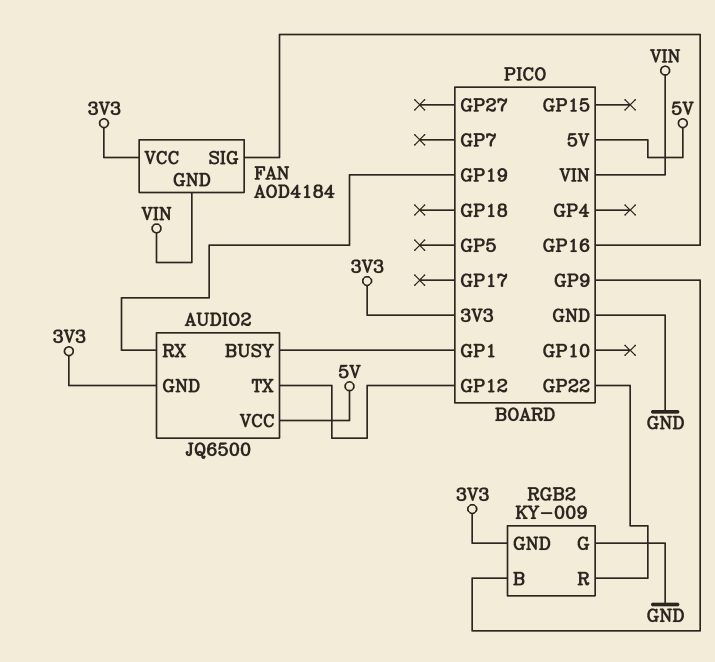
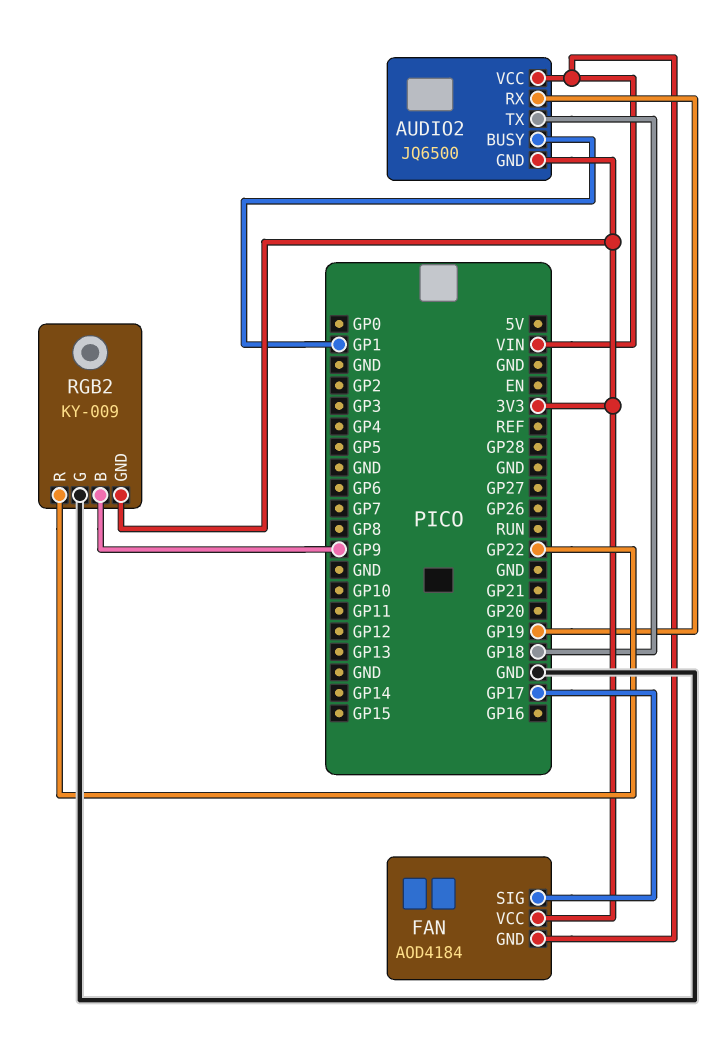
AUDIO2 pin TX: GP12 -> GP18
AUDIO2 pin VCC: 5V -> VIN
FAN pin SIG: GP16 -> GP17

